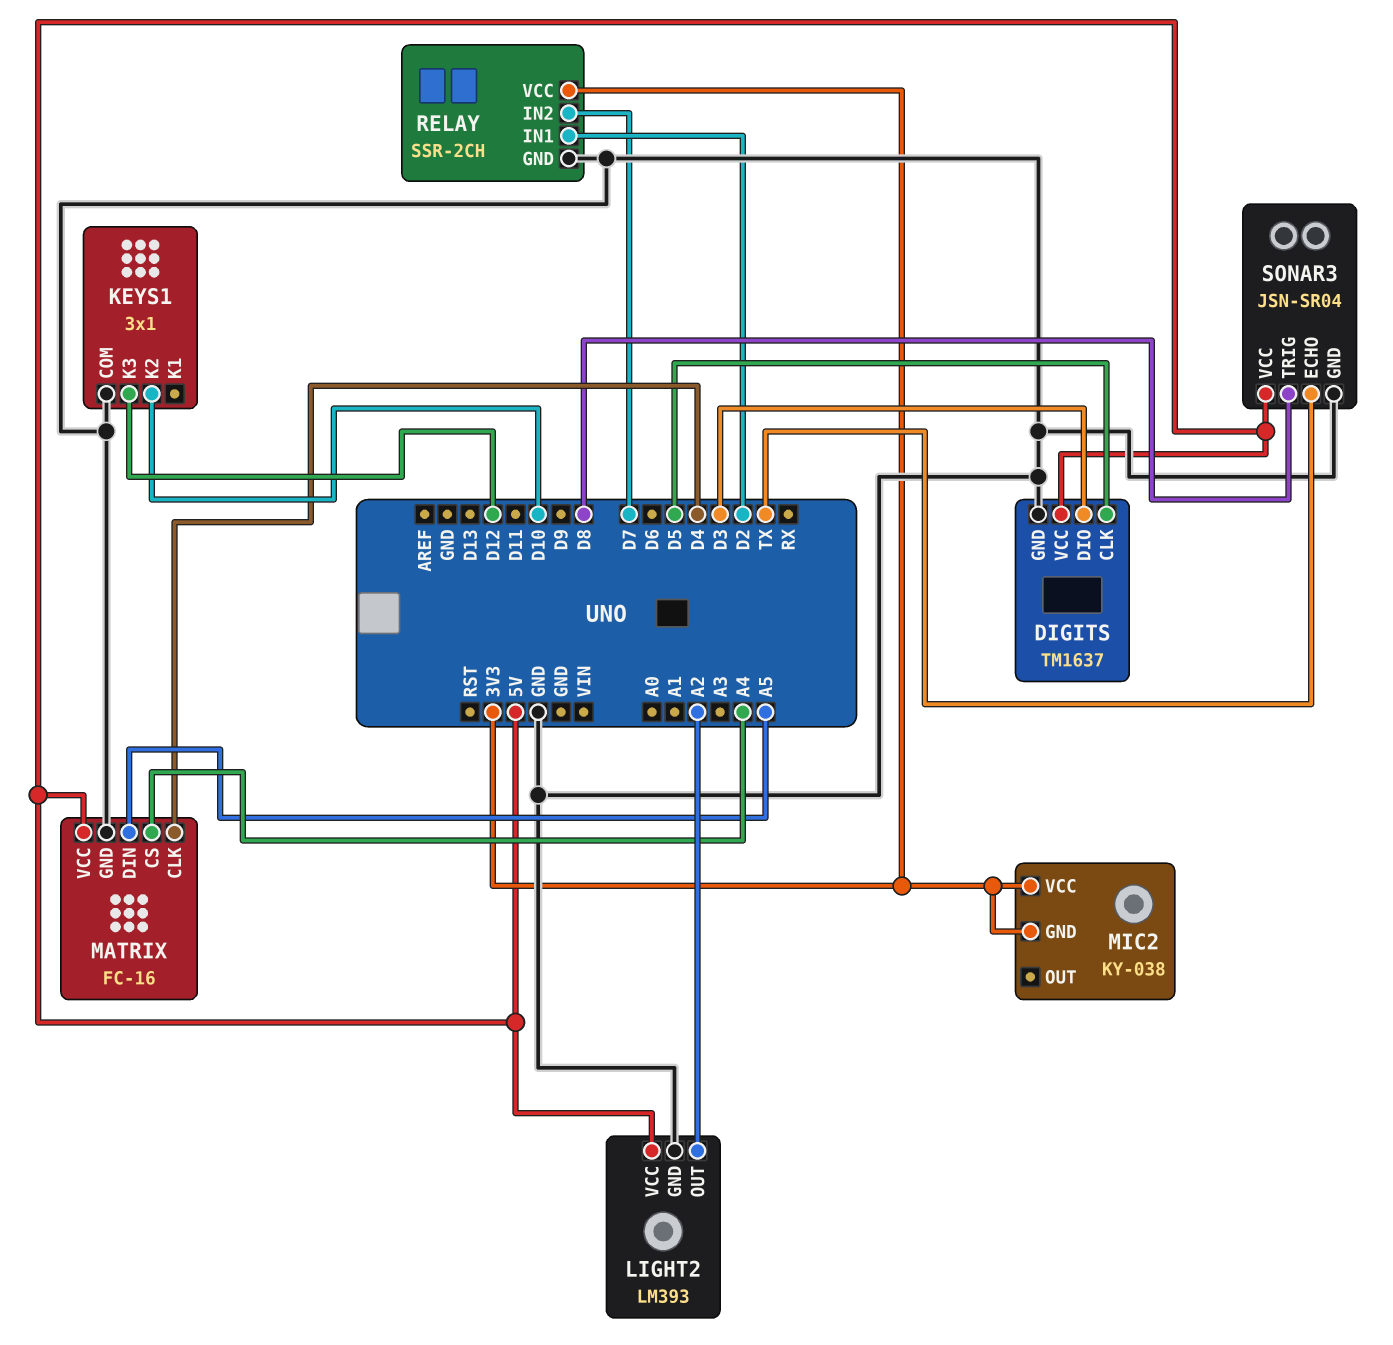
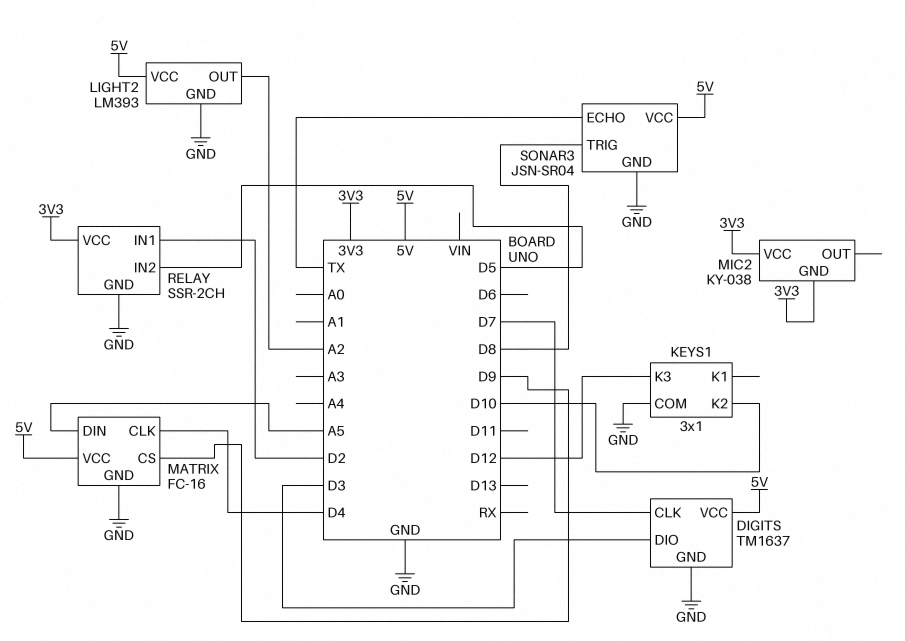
DIGITS pin CLK: D5 -> D7
MATRIX pin CS: A4 -> D9
RELAY pin IN2: D7 -> D5

